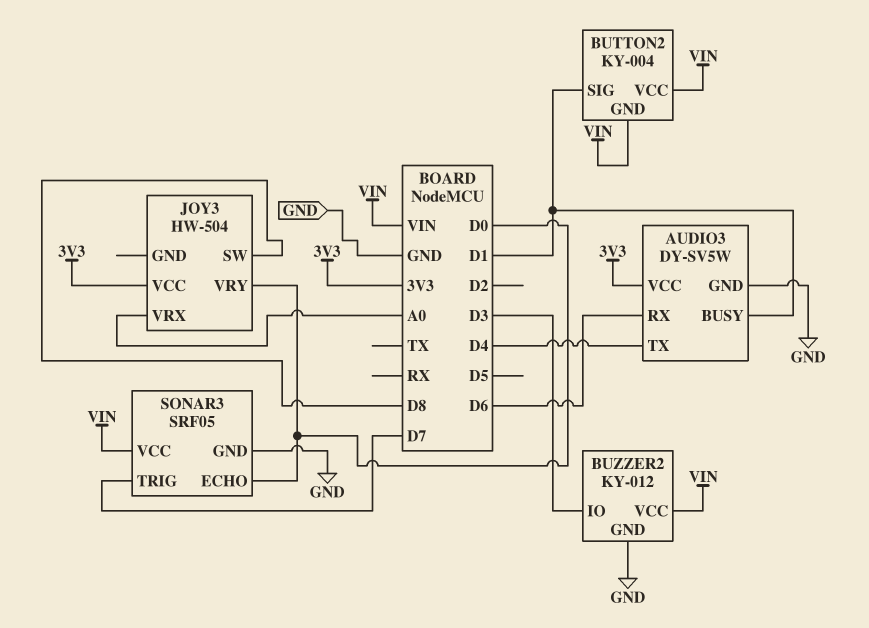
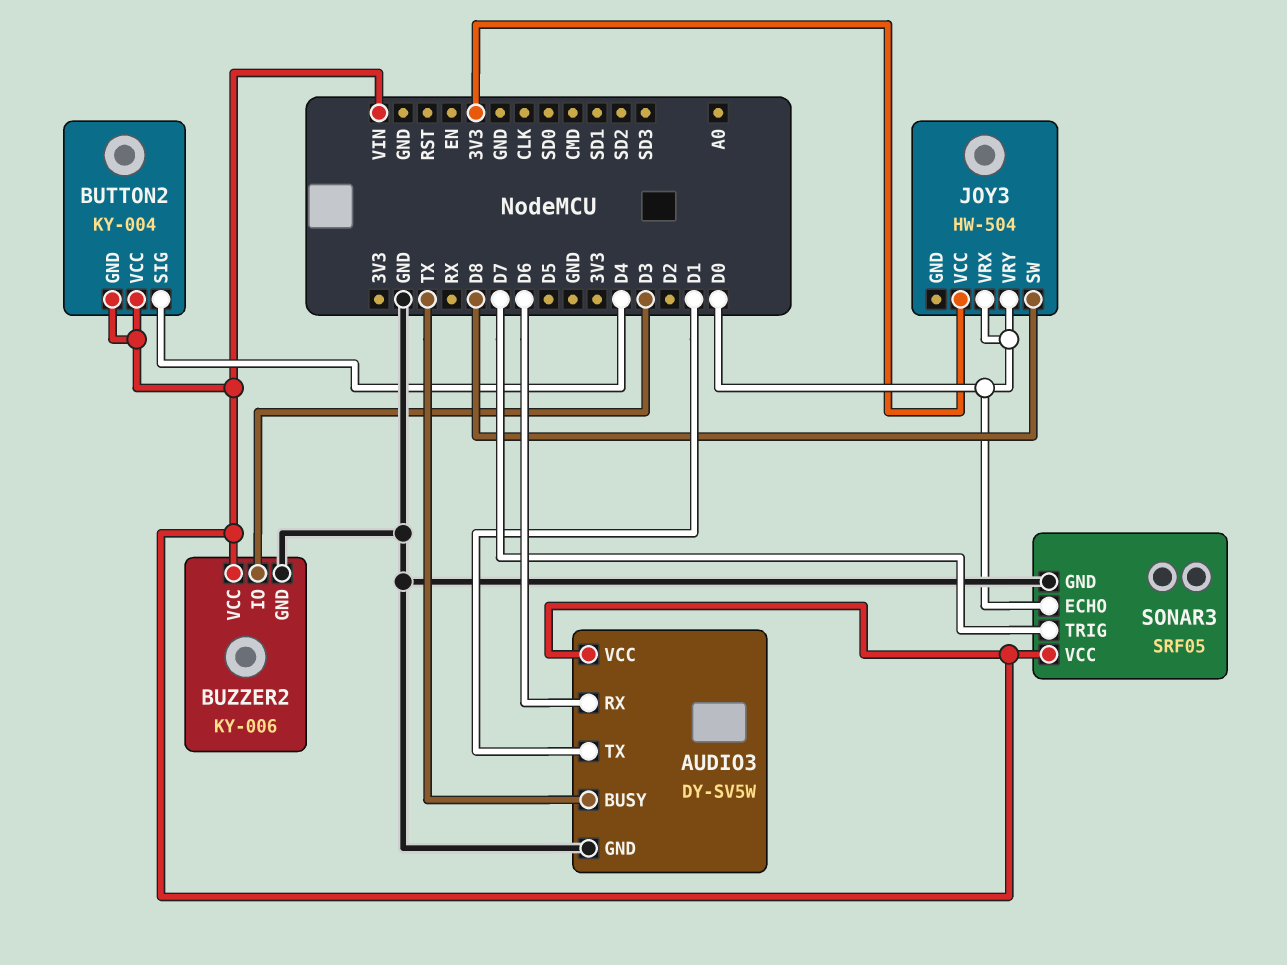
AUDIO3 pin BUSY: D1 -> TX
AUDIO3 pin TX: D4 -> D1
AUDIO3 pin VCC: 3V3 -> VIN
BUTTON2 pin SIG: D1 -> D4
BUZZER2: KY-012 -> KY-006
JOY3 pin VRX: A0 -> D0

